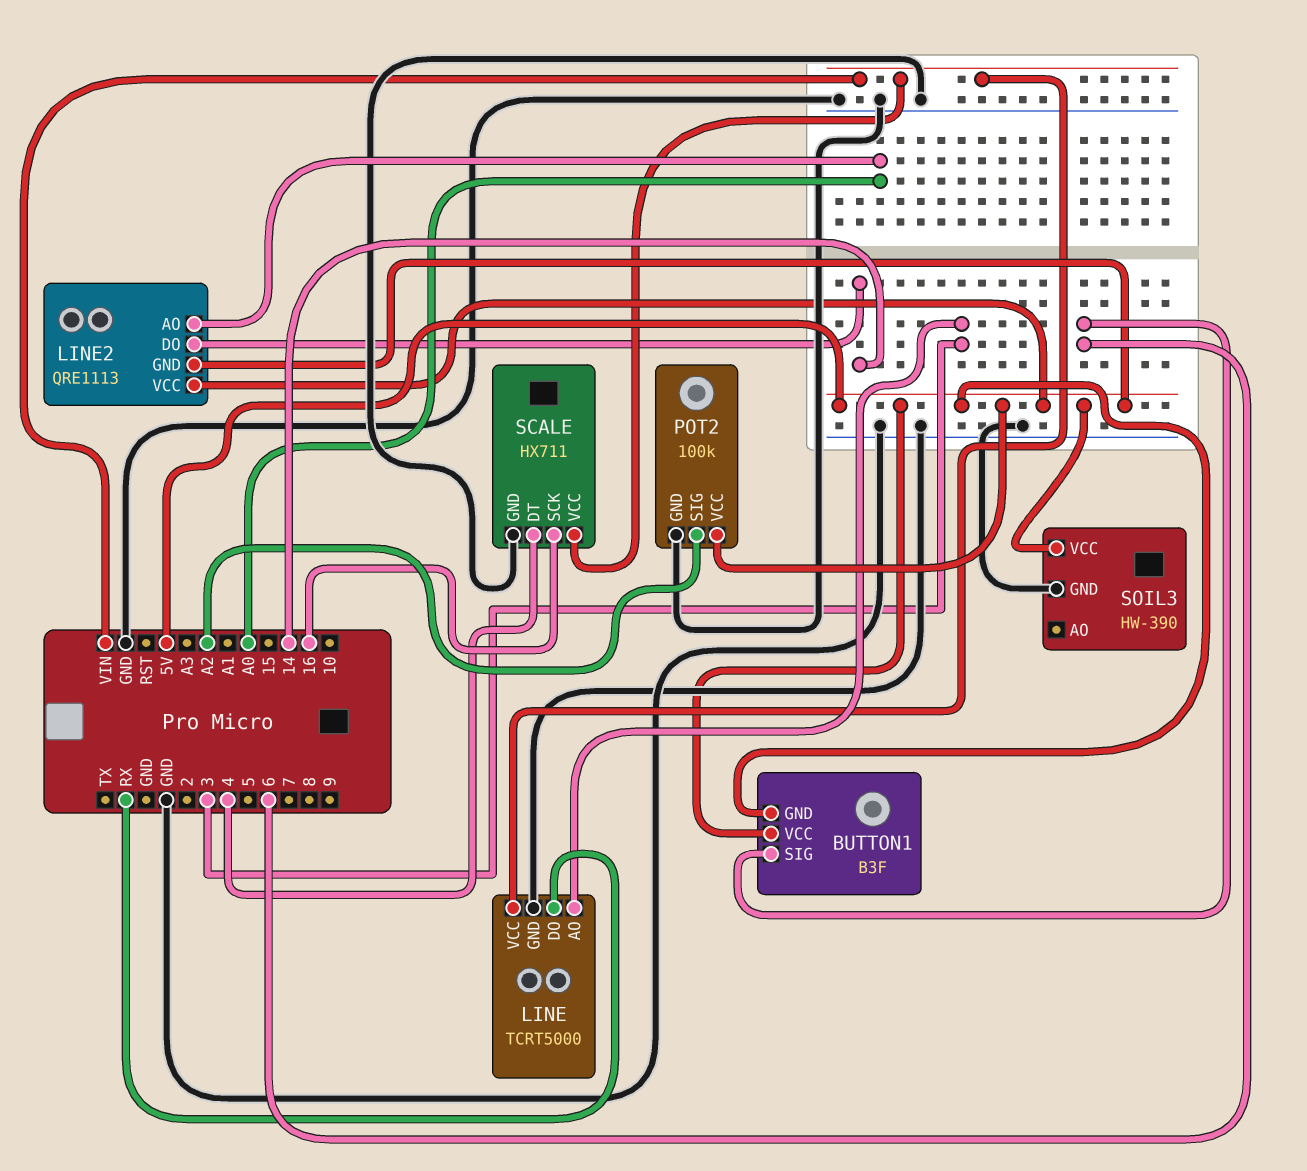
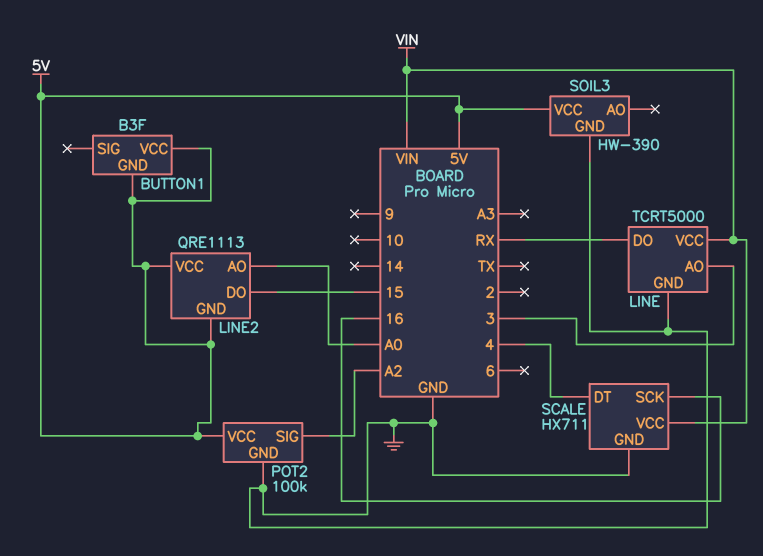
BUTTON1 pin SIG: 6 -> none
LINE2 pin DO: 14 -> 15

